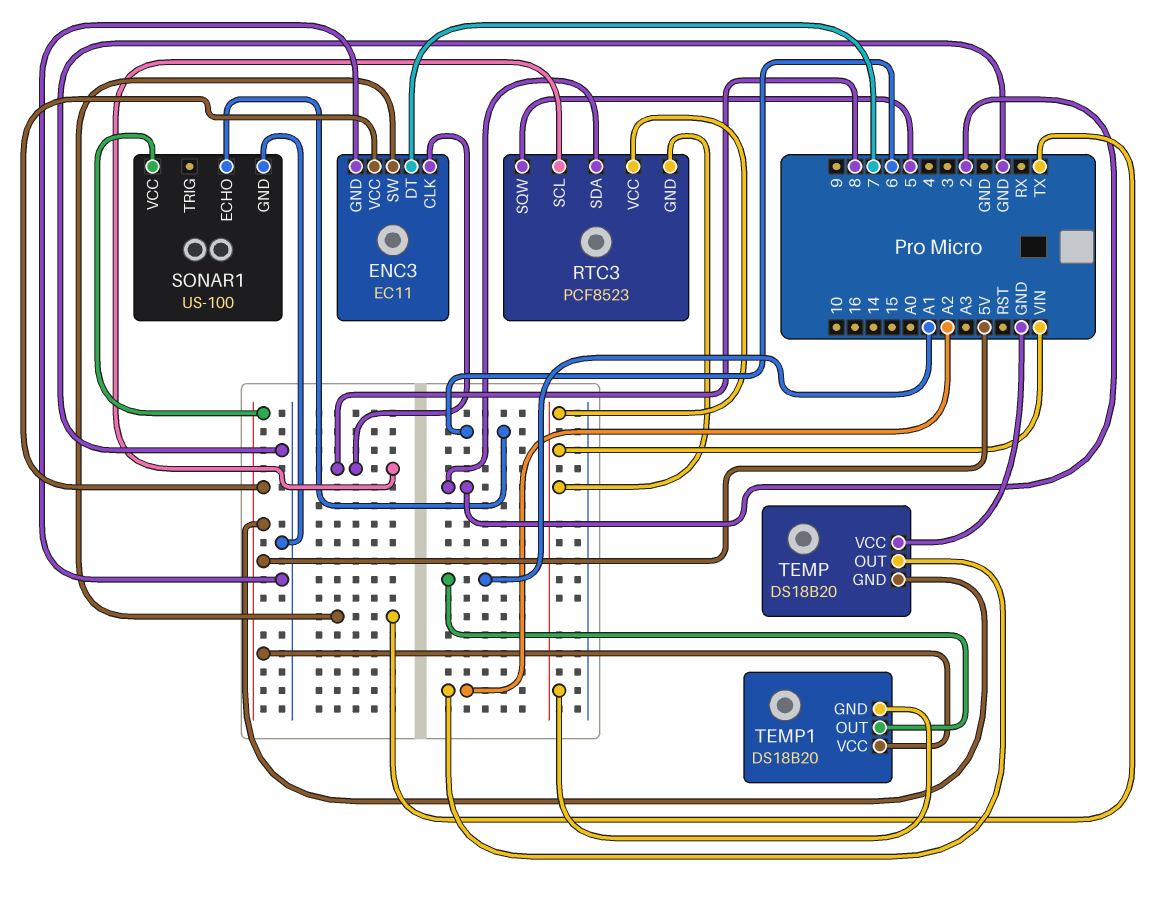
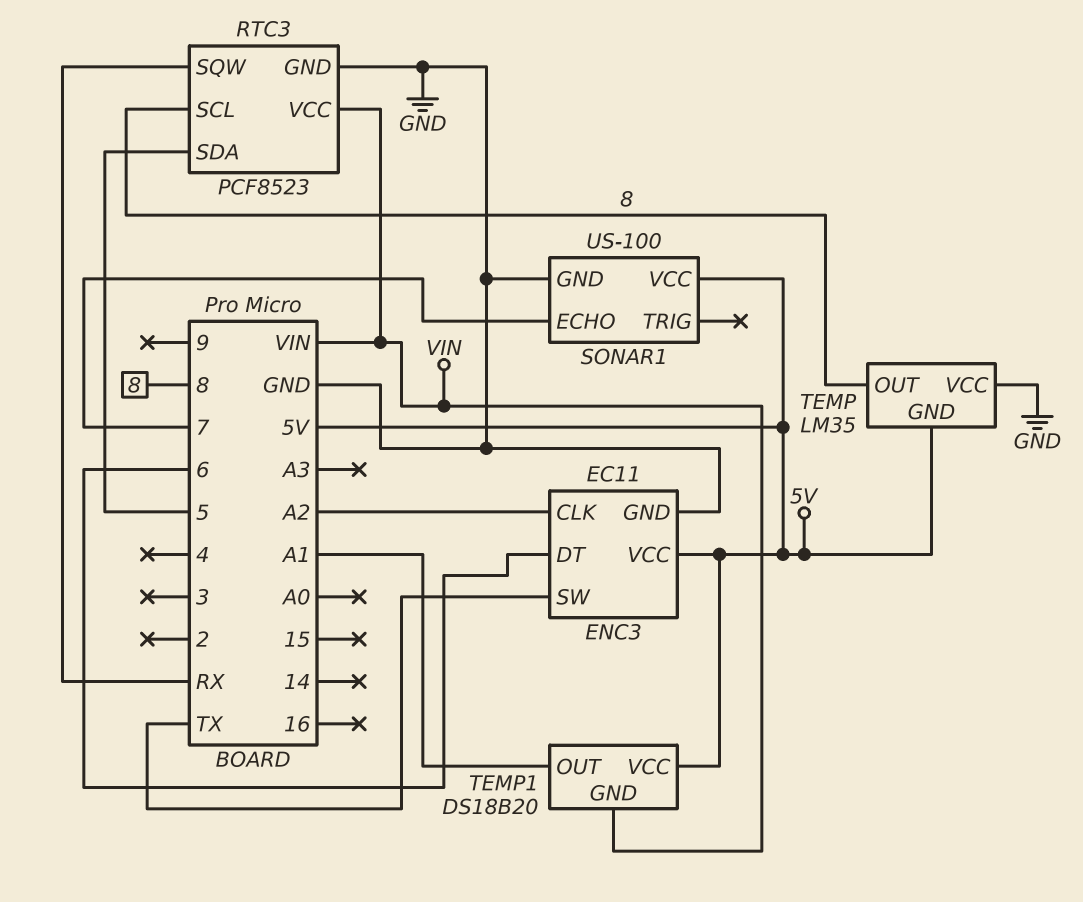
ENC3 pin CLK: 8 -> A2
ENC3 pin DT: 7 -> 6
RTC3 pin GND: VIN -> GND
RTC3 pin SDA: 2 -> 5
RTC3 pin SQW: 5 -> RX
SONAR1 pin ECHO: 6 -> 7
TEMP: DS18B20 -> LM35
TEMP pin OUT: A2 -> 8

